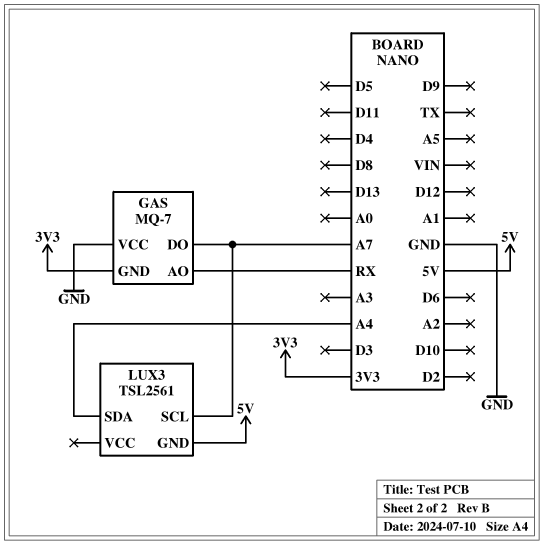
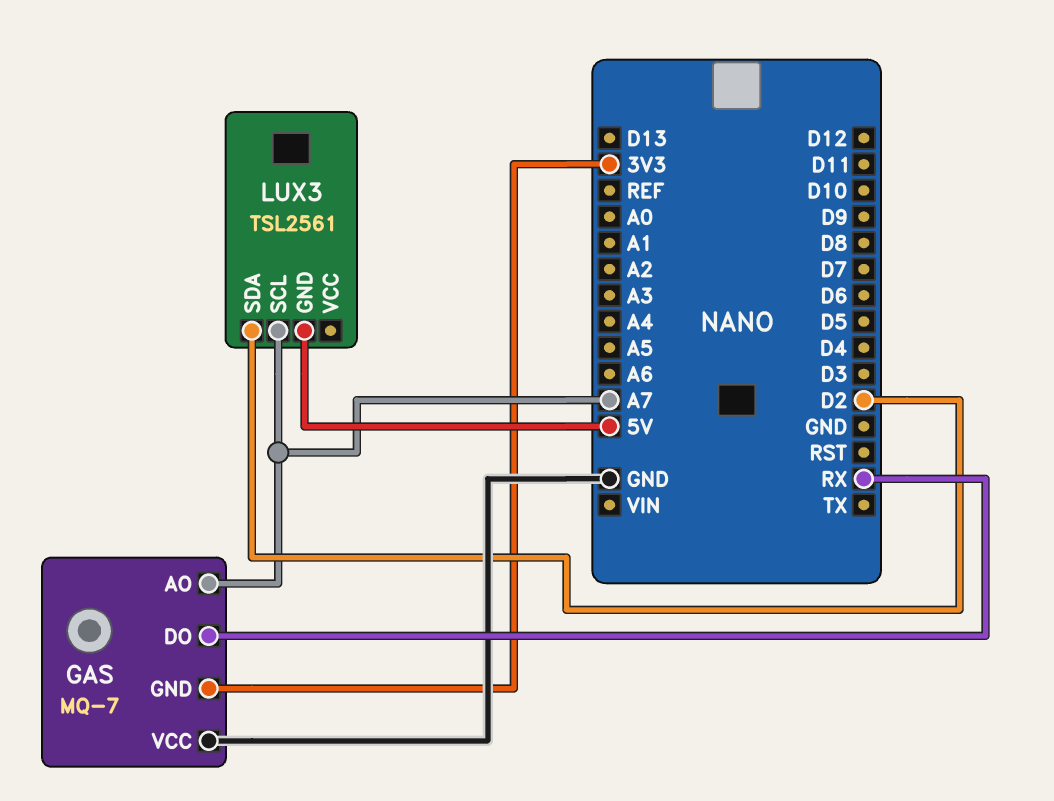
GAS pin AO: RX -> A7
GAS pin DO: A7 -> RX
LUX3 pin SDA: A4 -> D2

